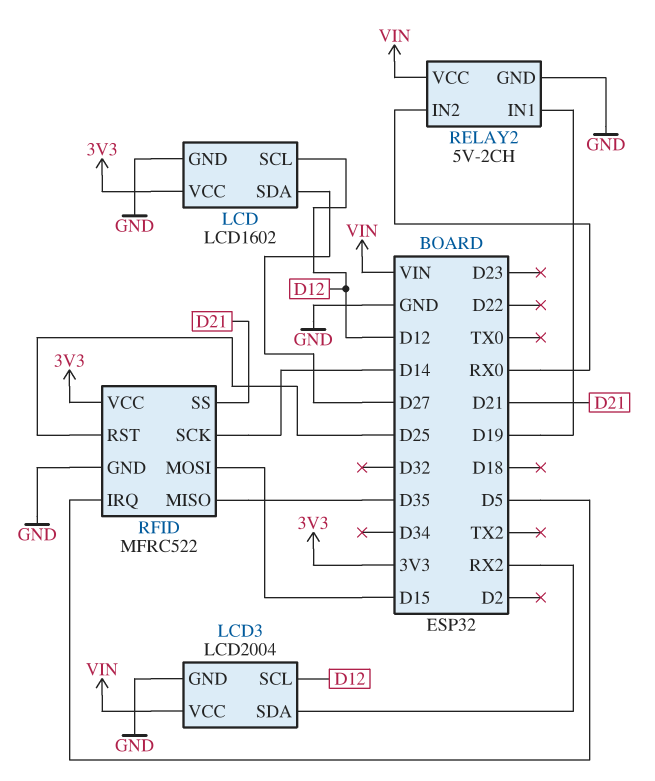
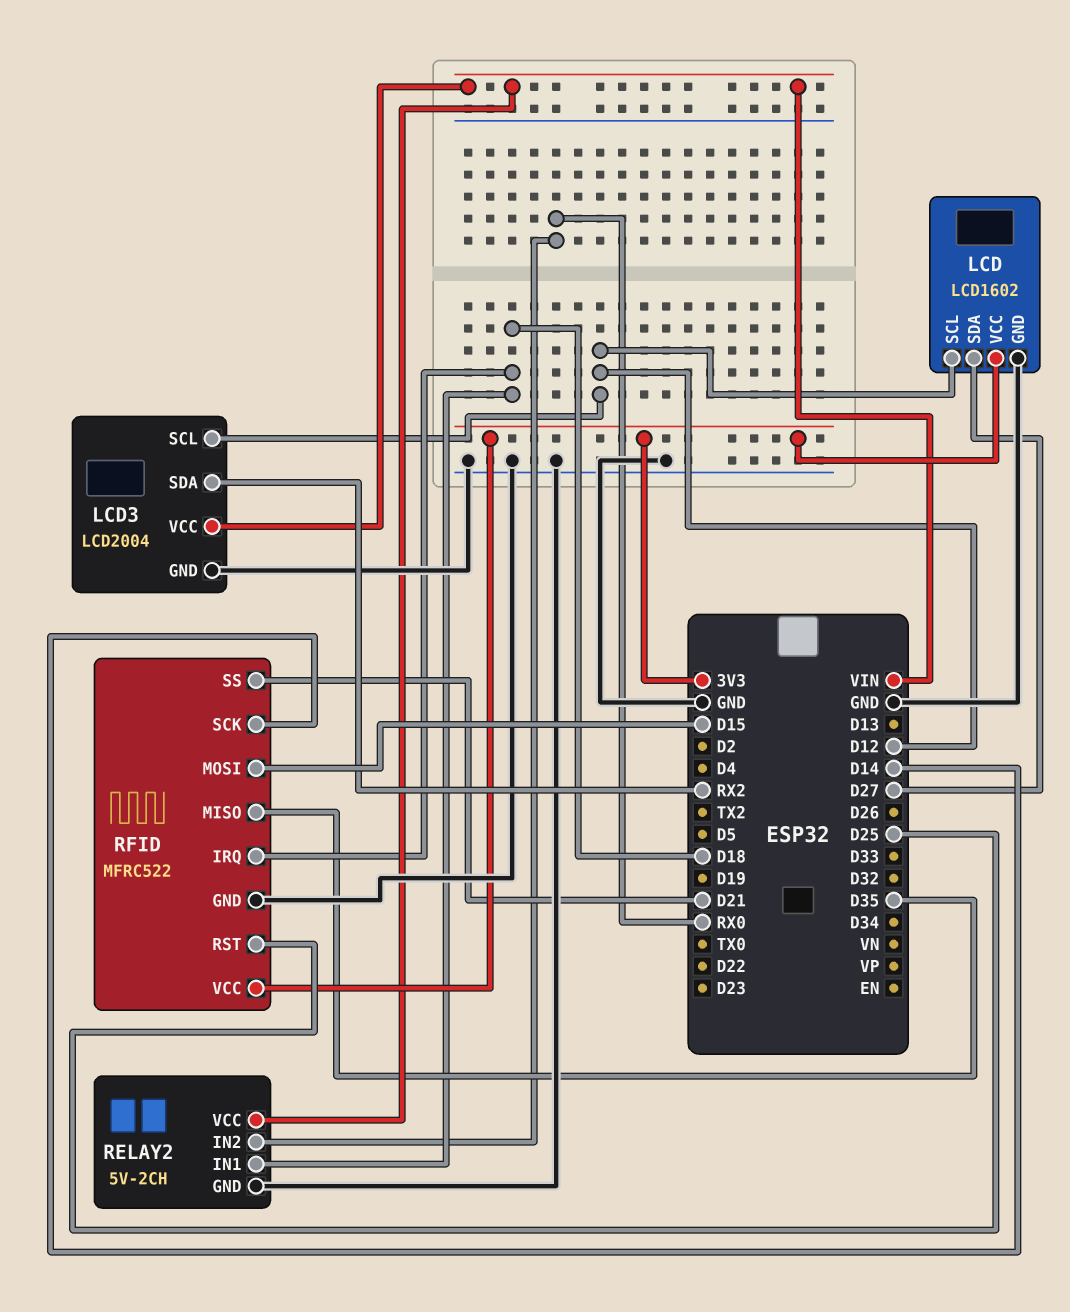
RELAY2 pin IN1: D19 -> D18
RFID pin IRQ: D5 -> D18

